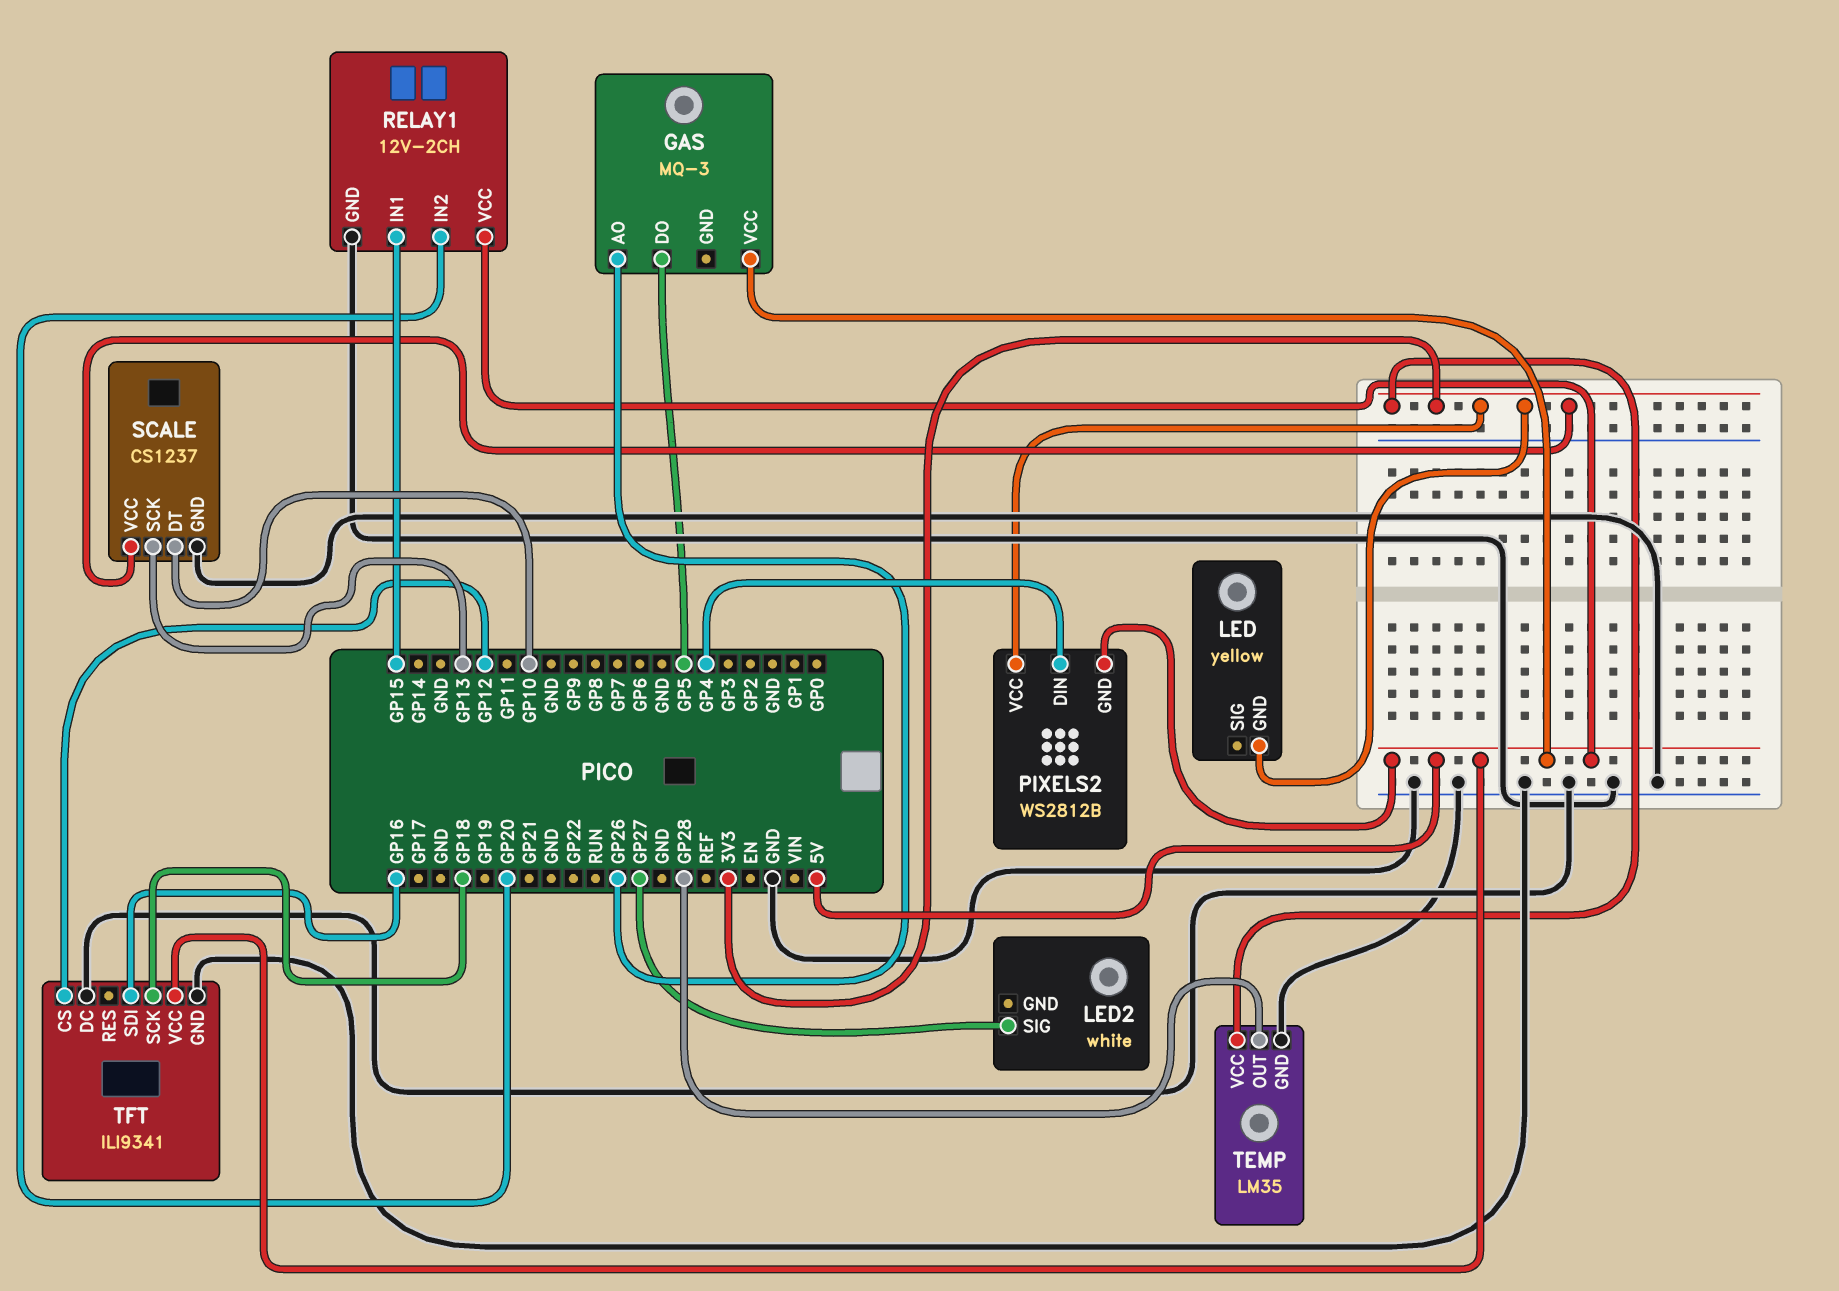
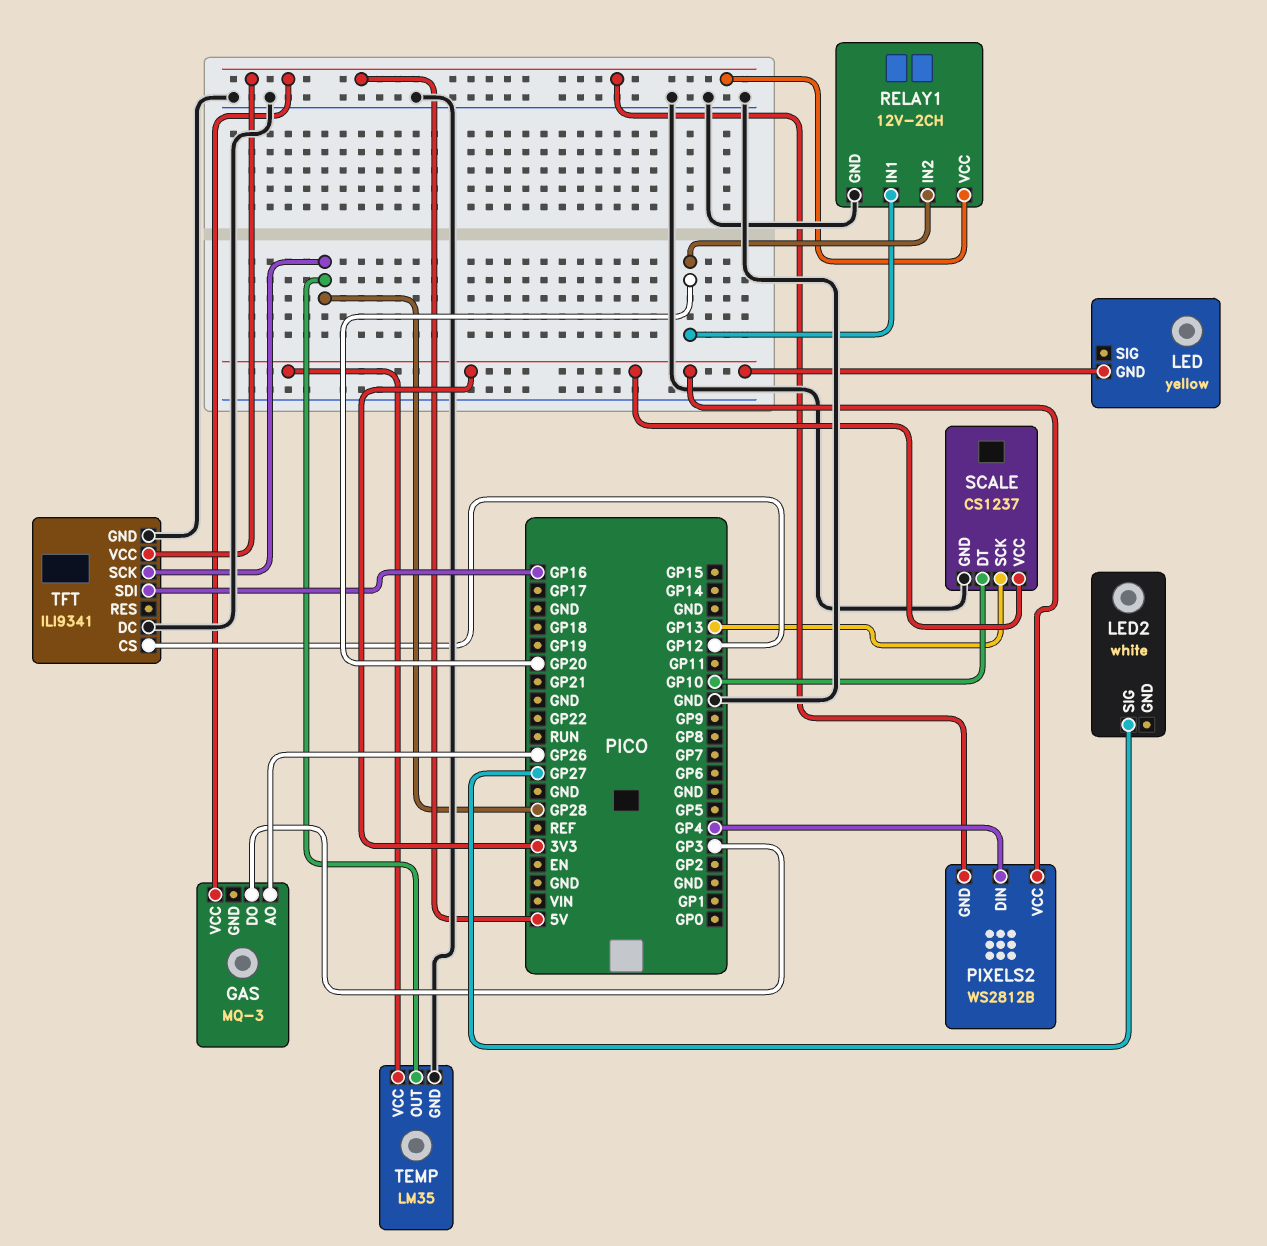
GAS pin DO: GP5 -> GP3
RELAY1 pin IN1: GP15 -> GP20
TFT pin SCK: GP18 -> GP28

